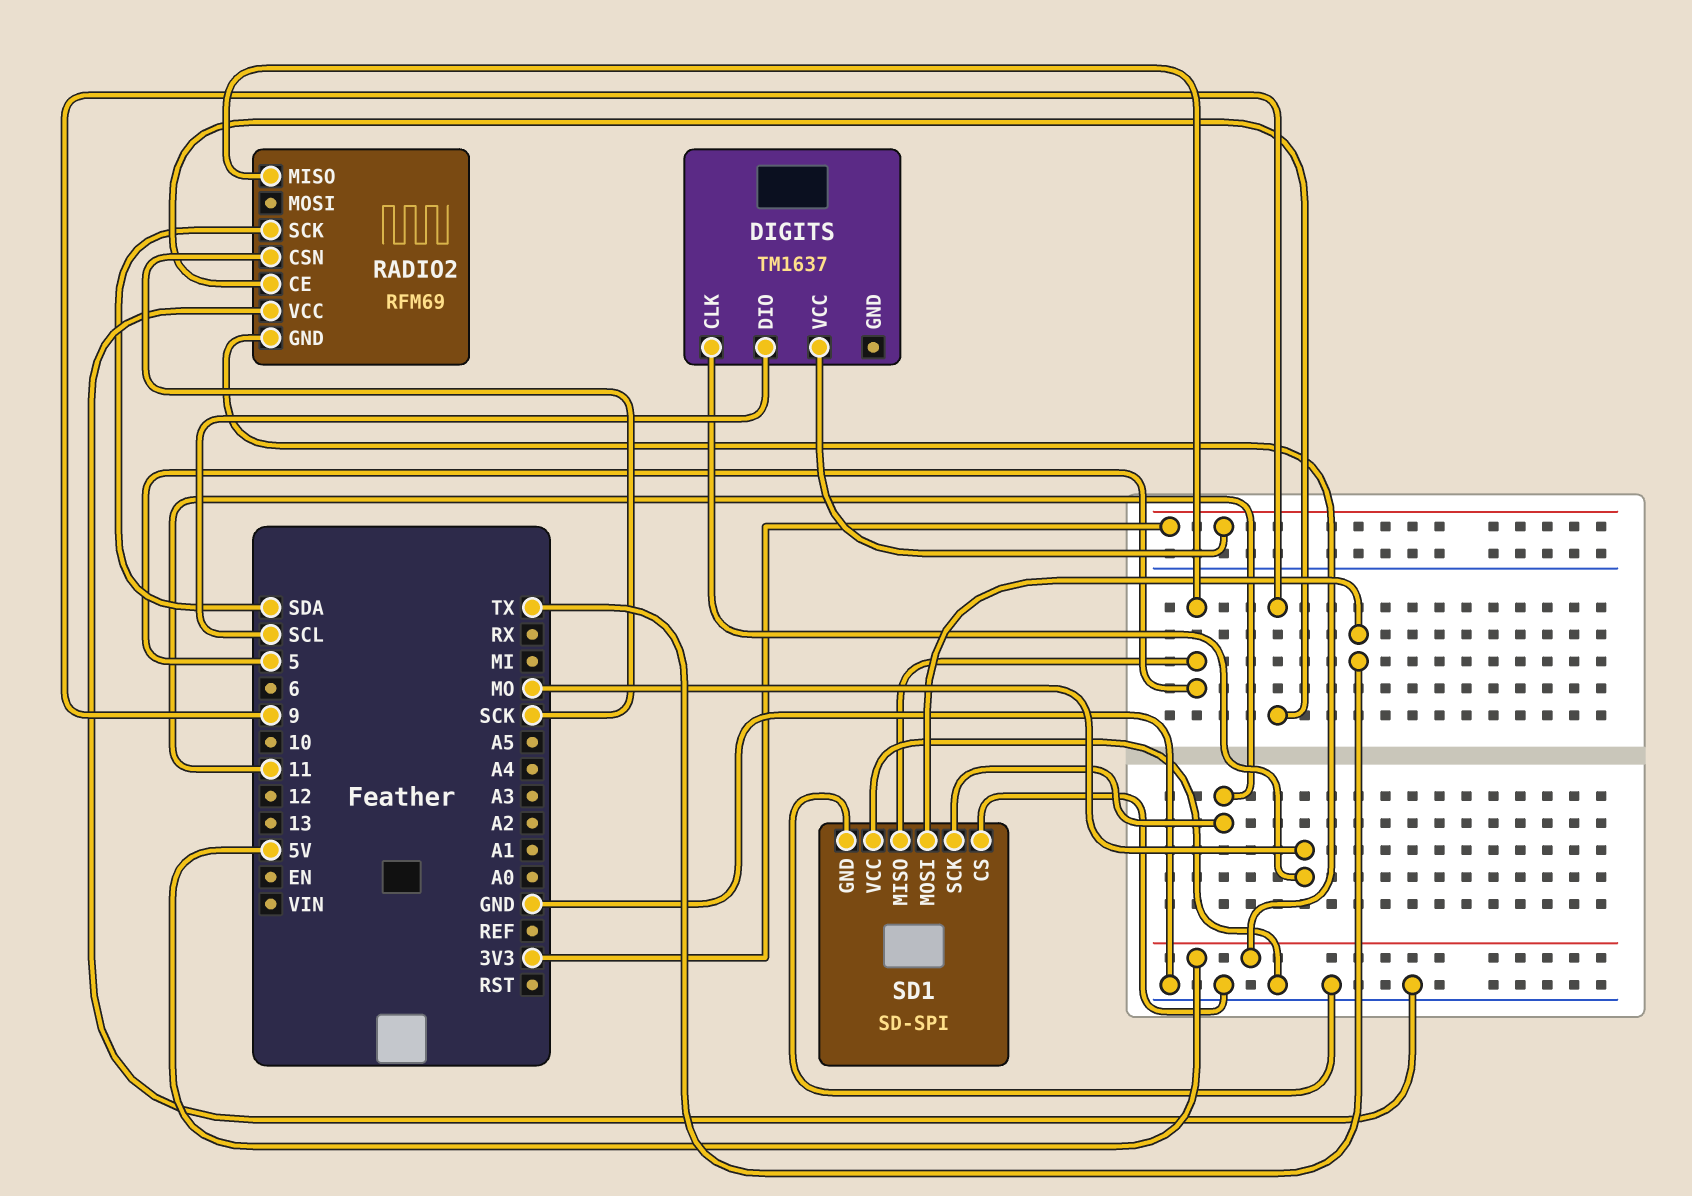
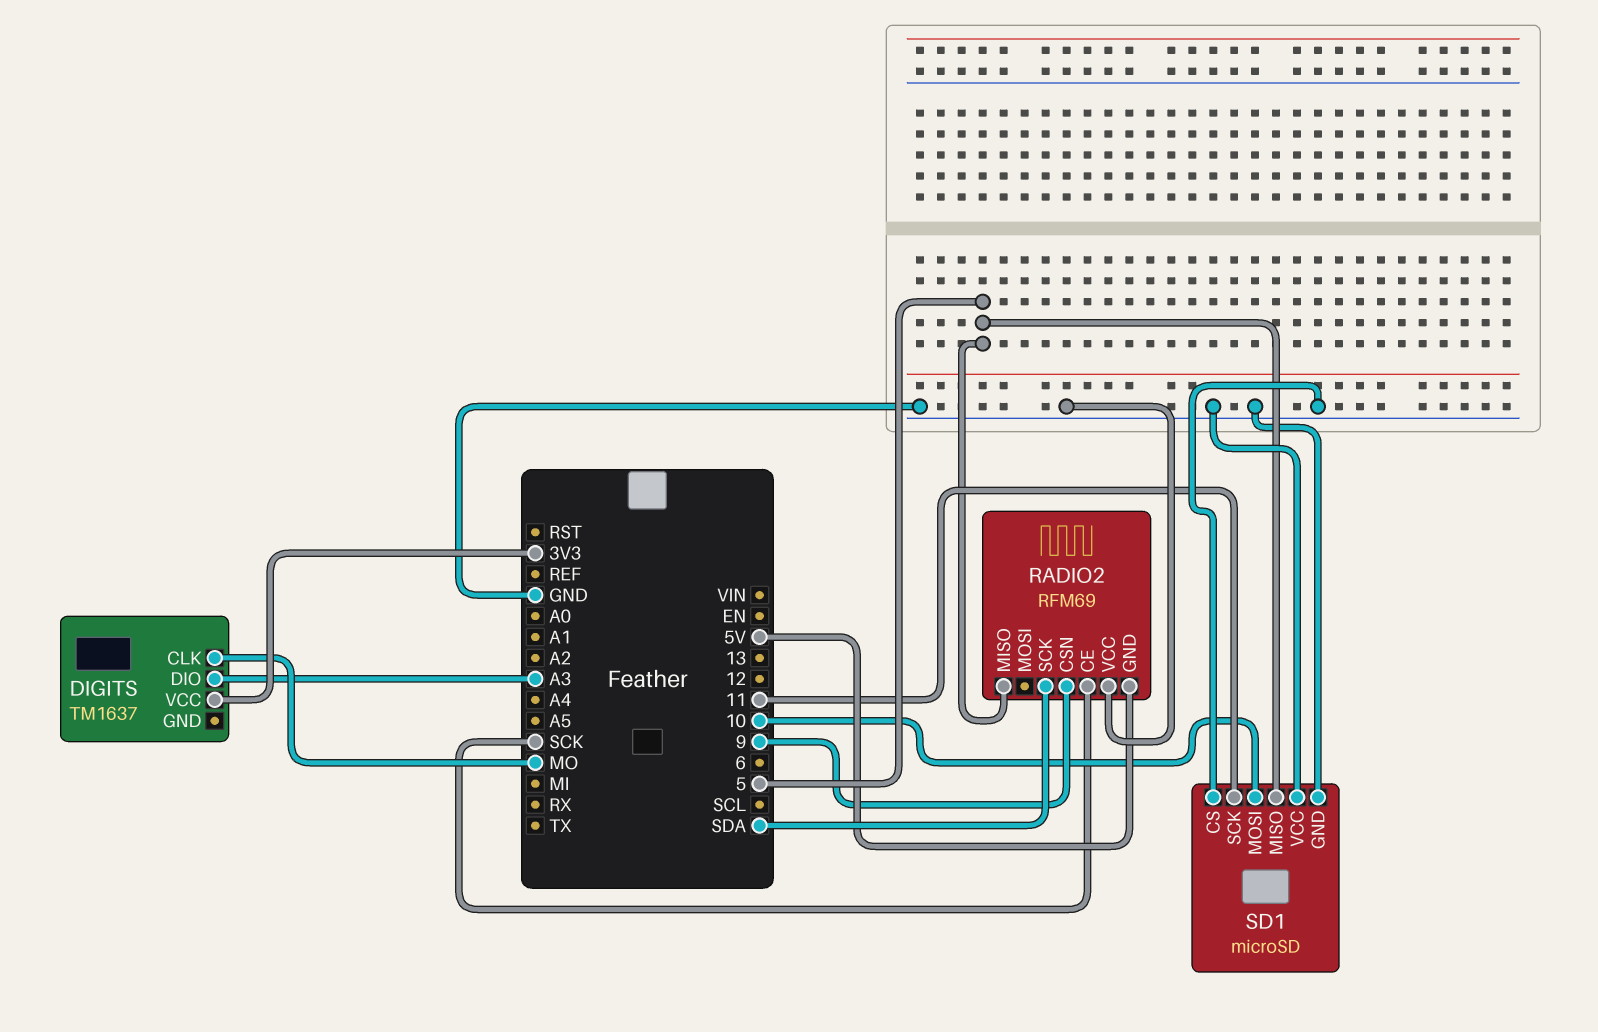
DIGITS pin DIO: SCL -> A3
RADIO2 pin CE: 9 -> SCK
RADIO2 pin CSN: SCK -> 9
SD1: SD-SPI -> microSD
SD1 pin MOSI: TX -> 10

